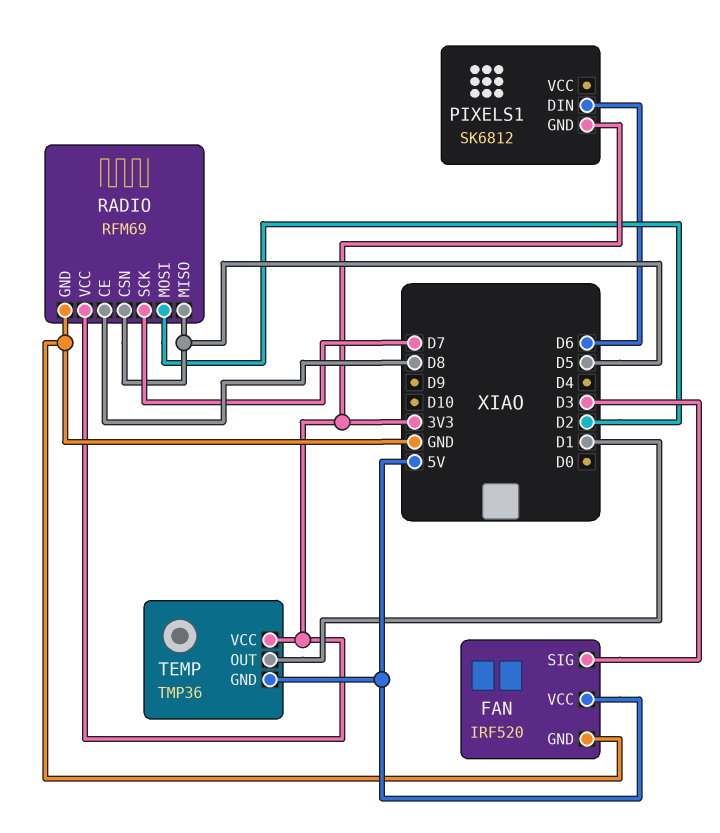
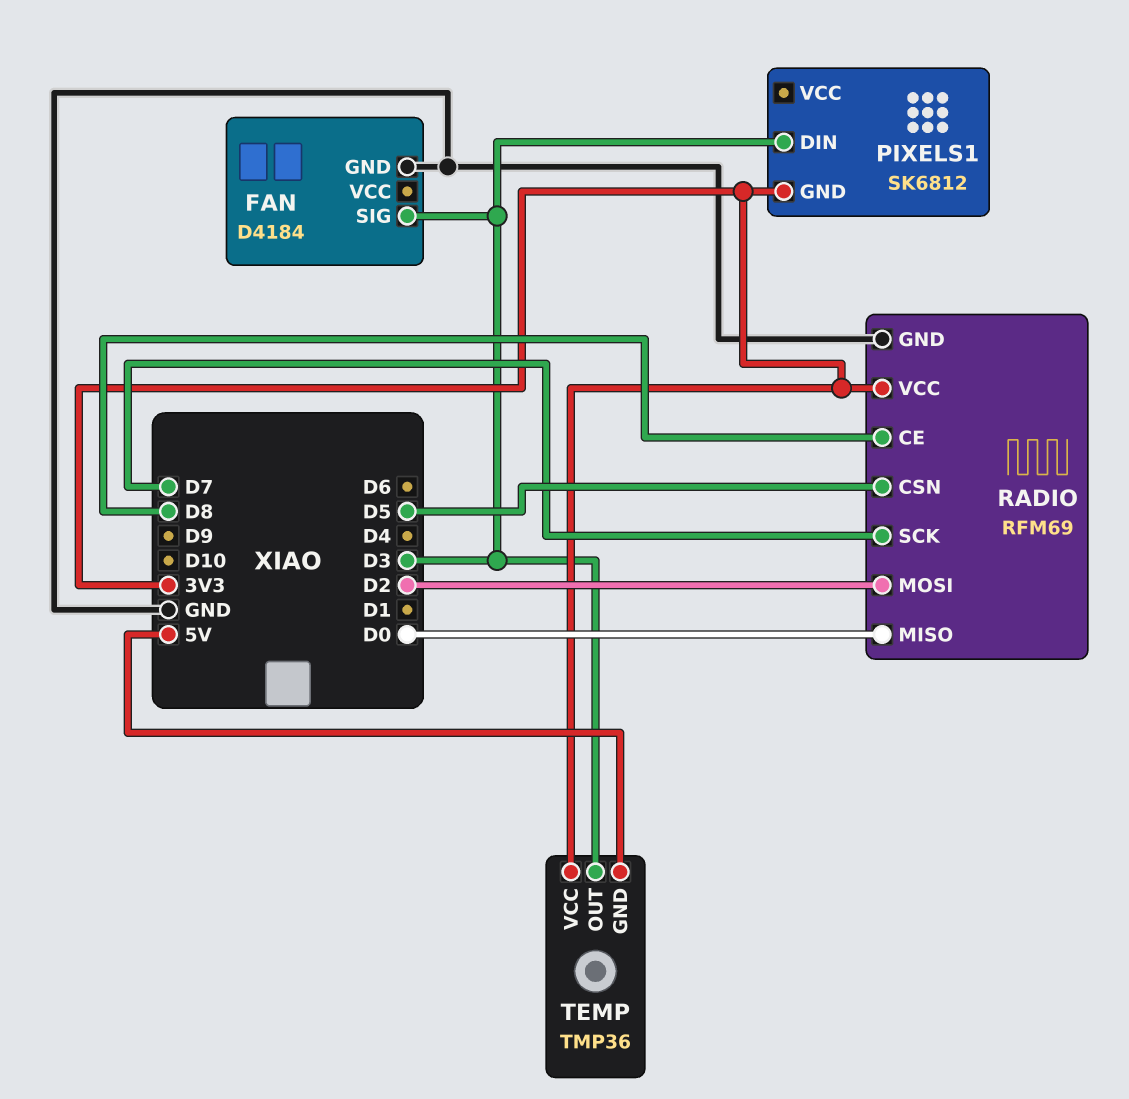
FAN: IRF520 -> D4184
FAN pin VCC: 5V -> none
PIXELS1 pin DIN: D6 -> D3
RADIO pin MISO: D5 -> D0
TEMP pin OUT: D1 -> D3

